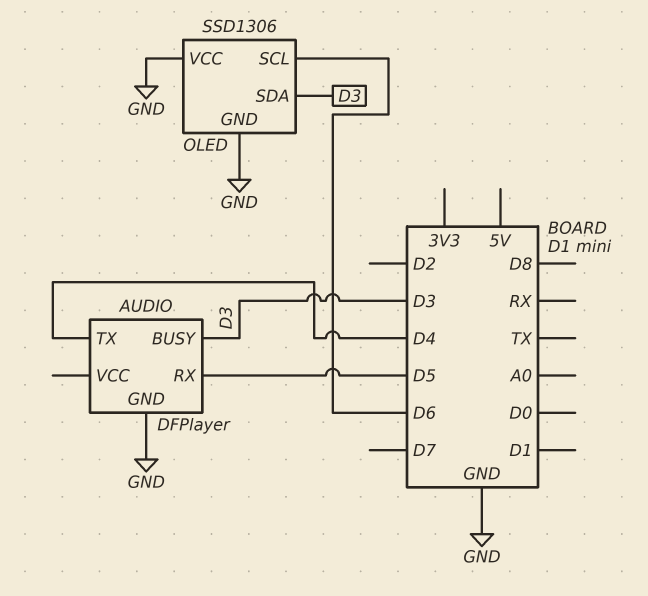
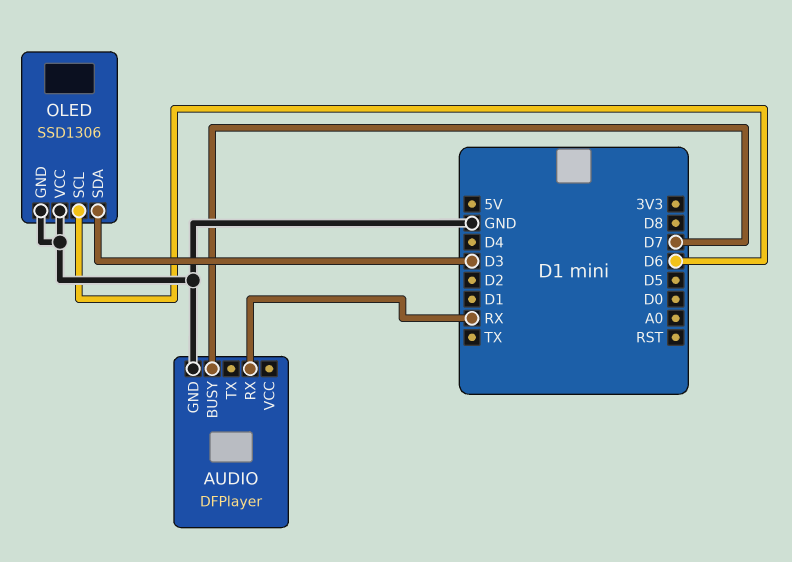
AUDIO pin BUSY: D3 -> D7
AUDIO pin RX: D5 -> RX
AUDIO pin TX: D4 -> none

